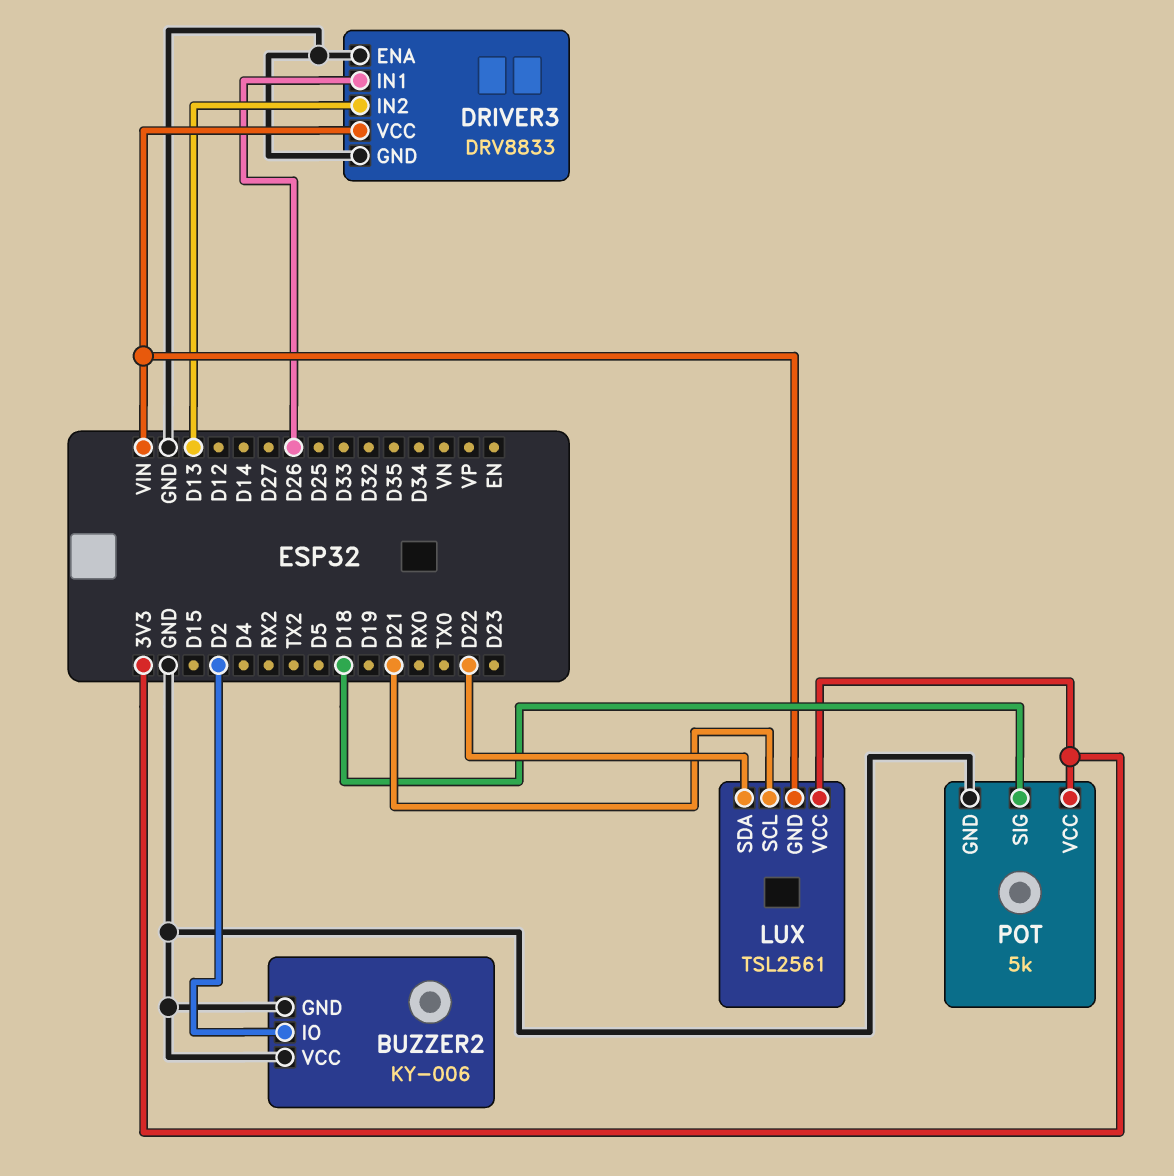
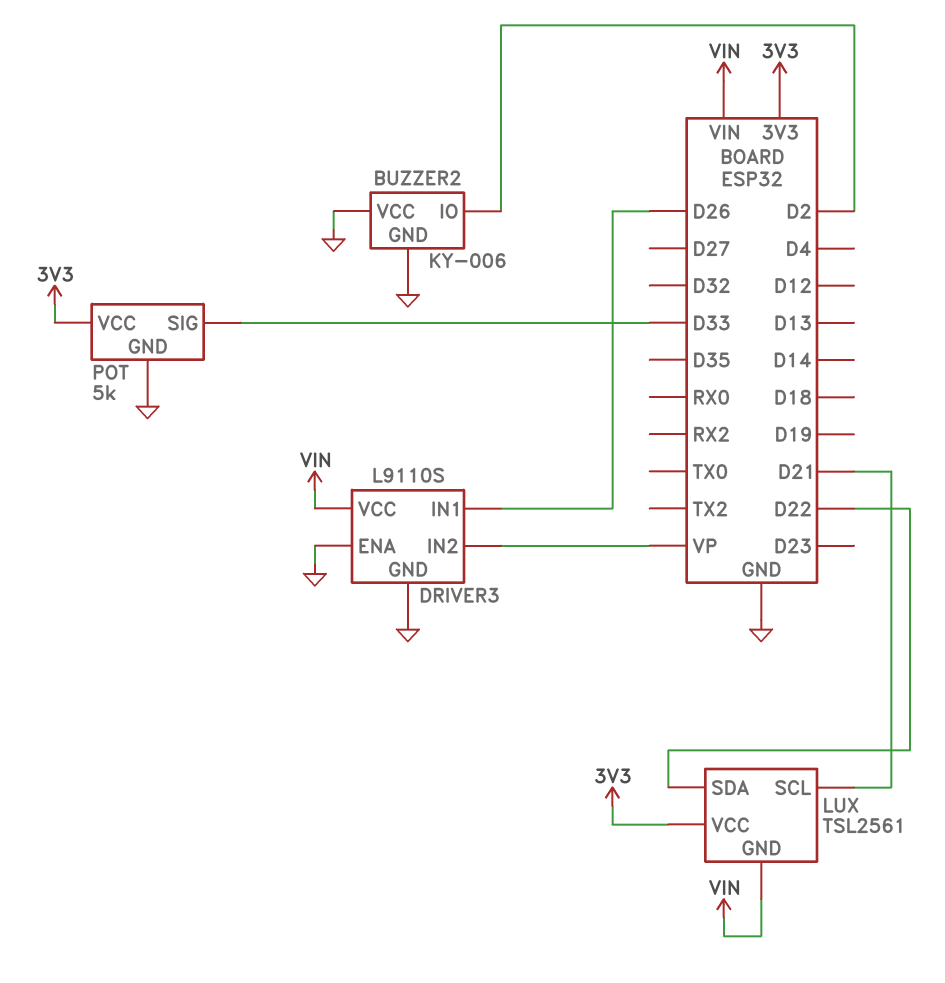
DRIVER3: DRV8833 -> L9110S
DRIVER3 pin IN2: D13 -> VP
POT pin SIG: D18 -> D33

